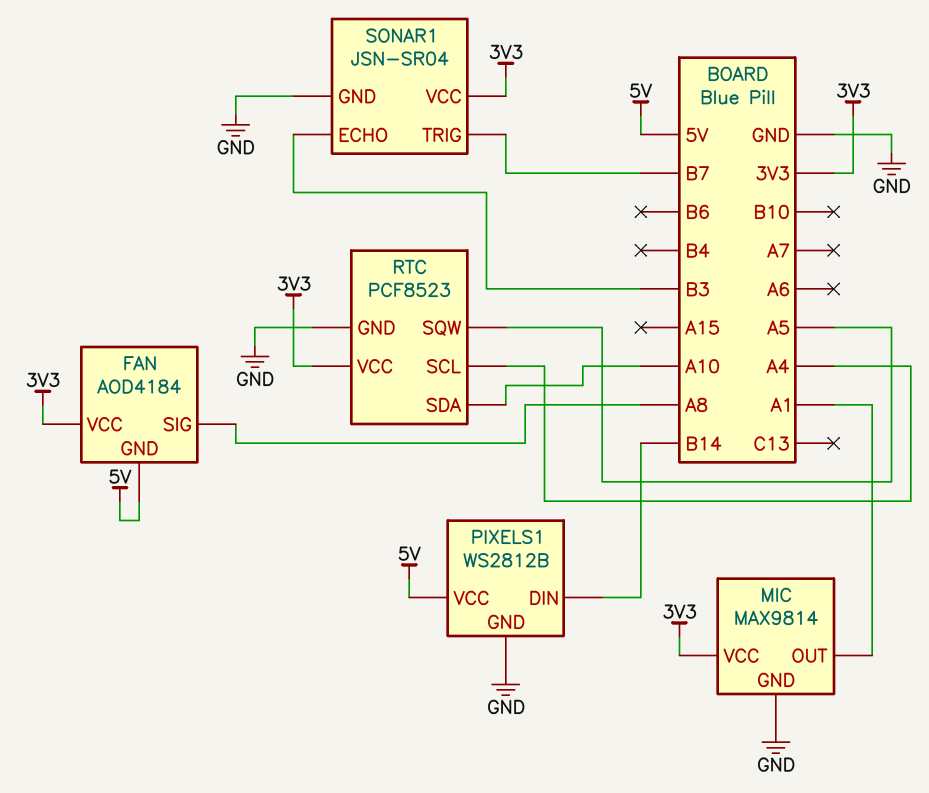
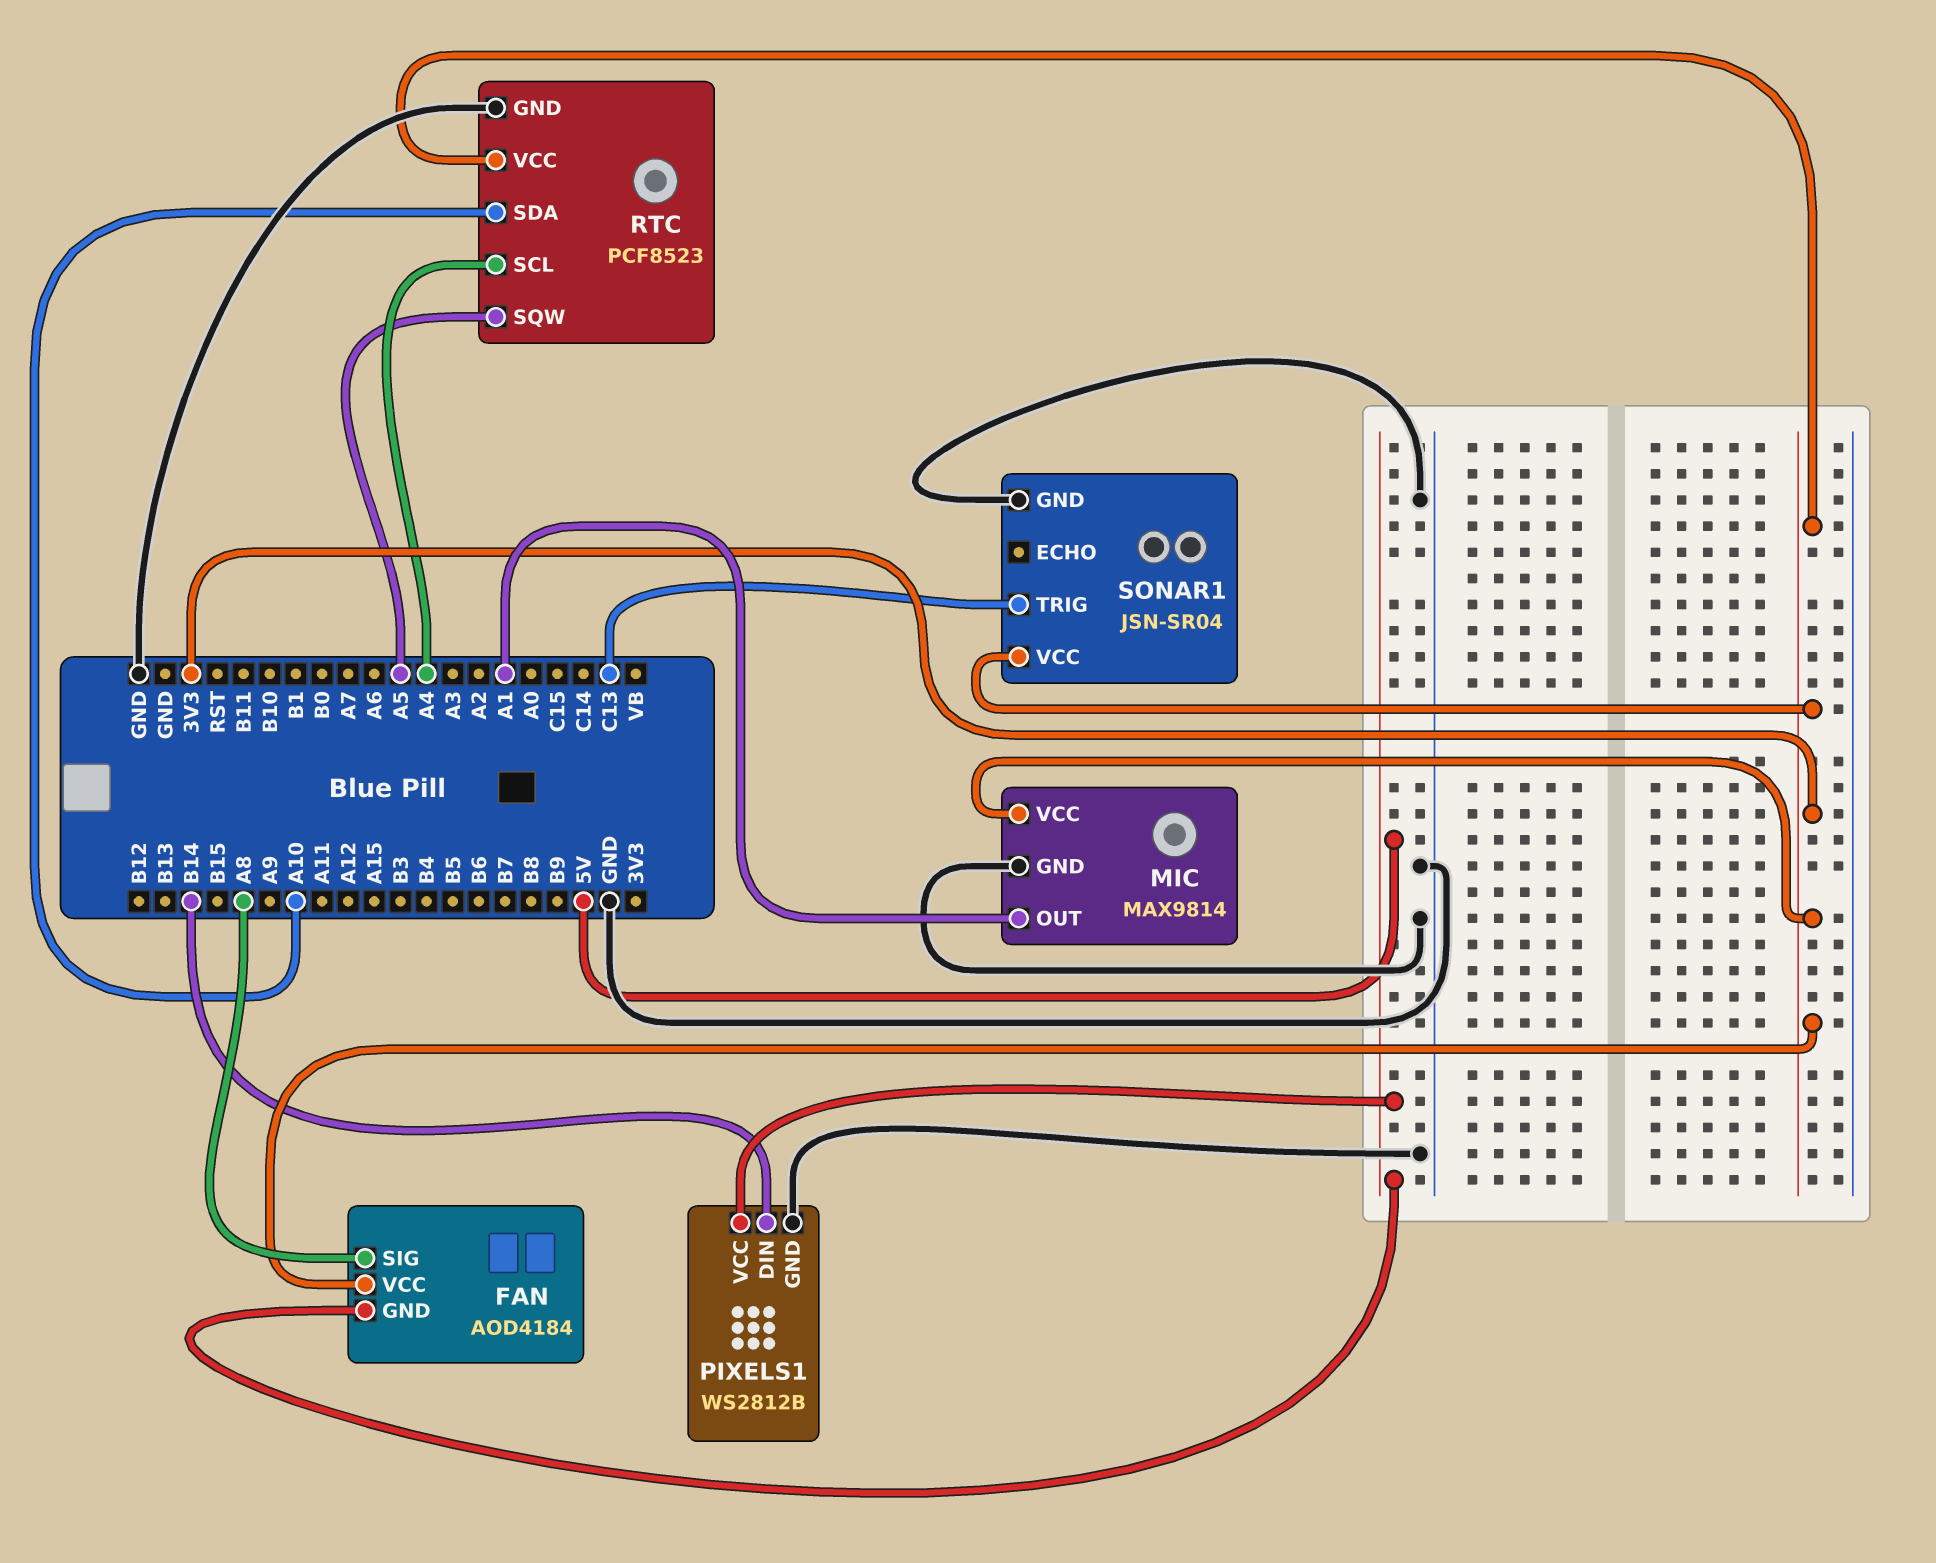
SONAR1 pin ECHO: B3 -> none
SONAR1 pin TRIG: B7 -> C13

